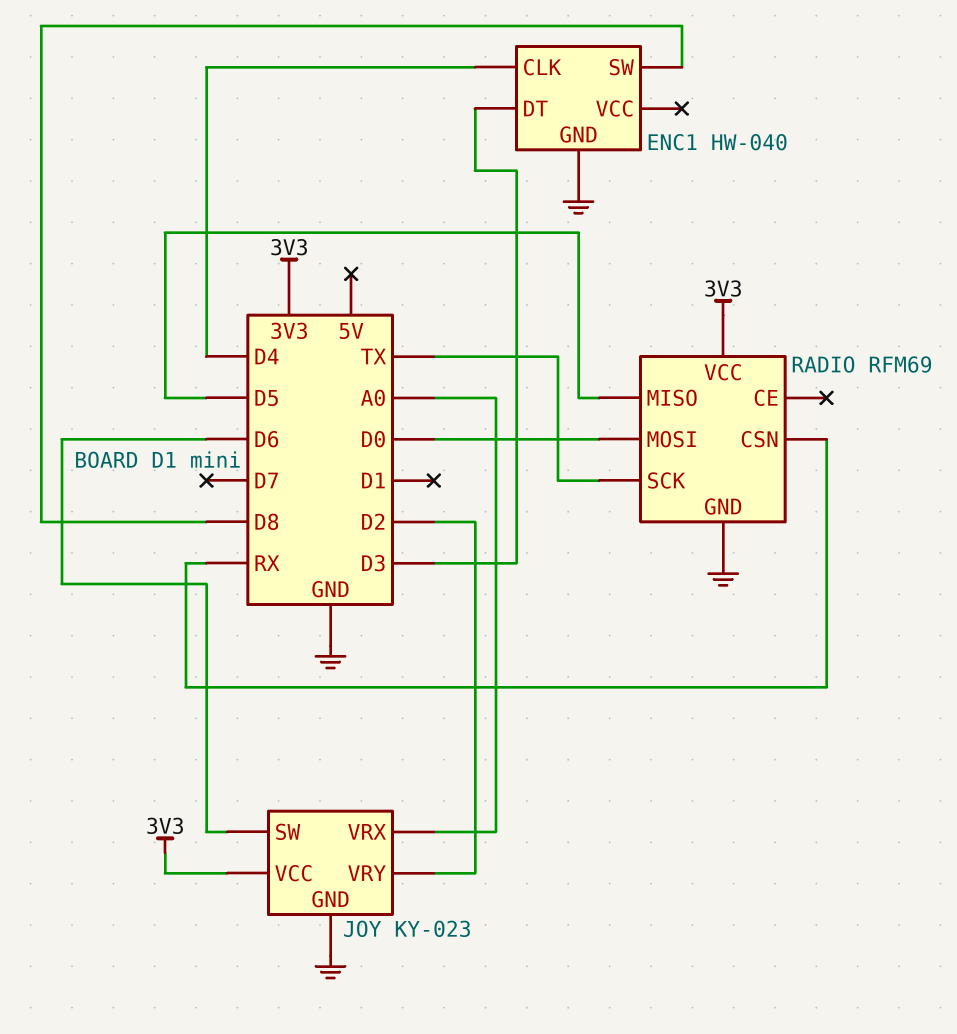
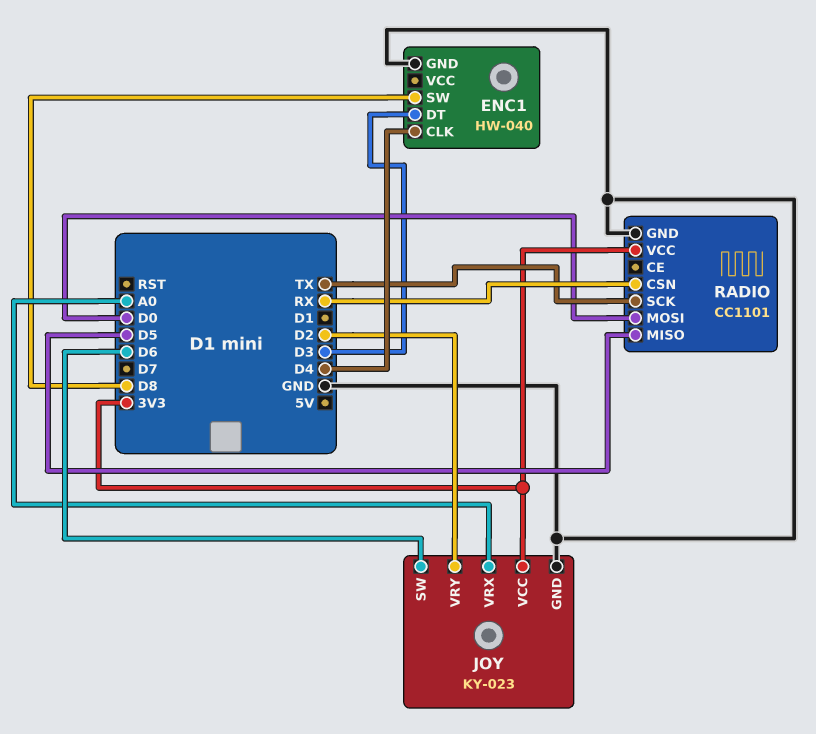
RADIO: RFM69 -> CC1101

